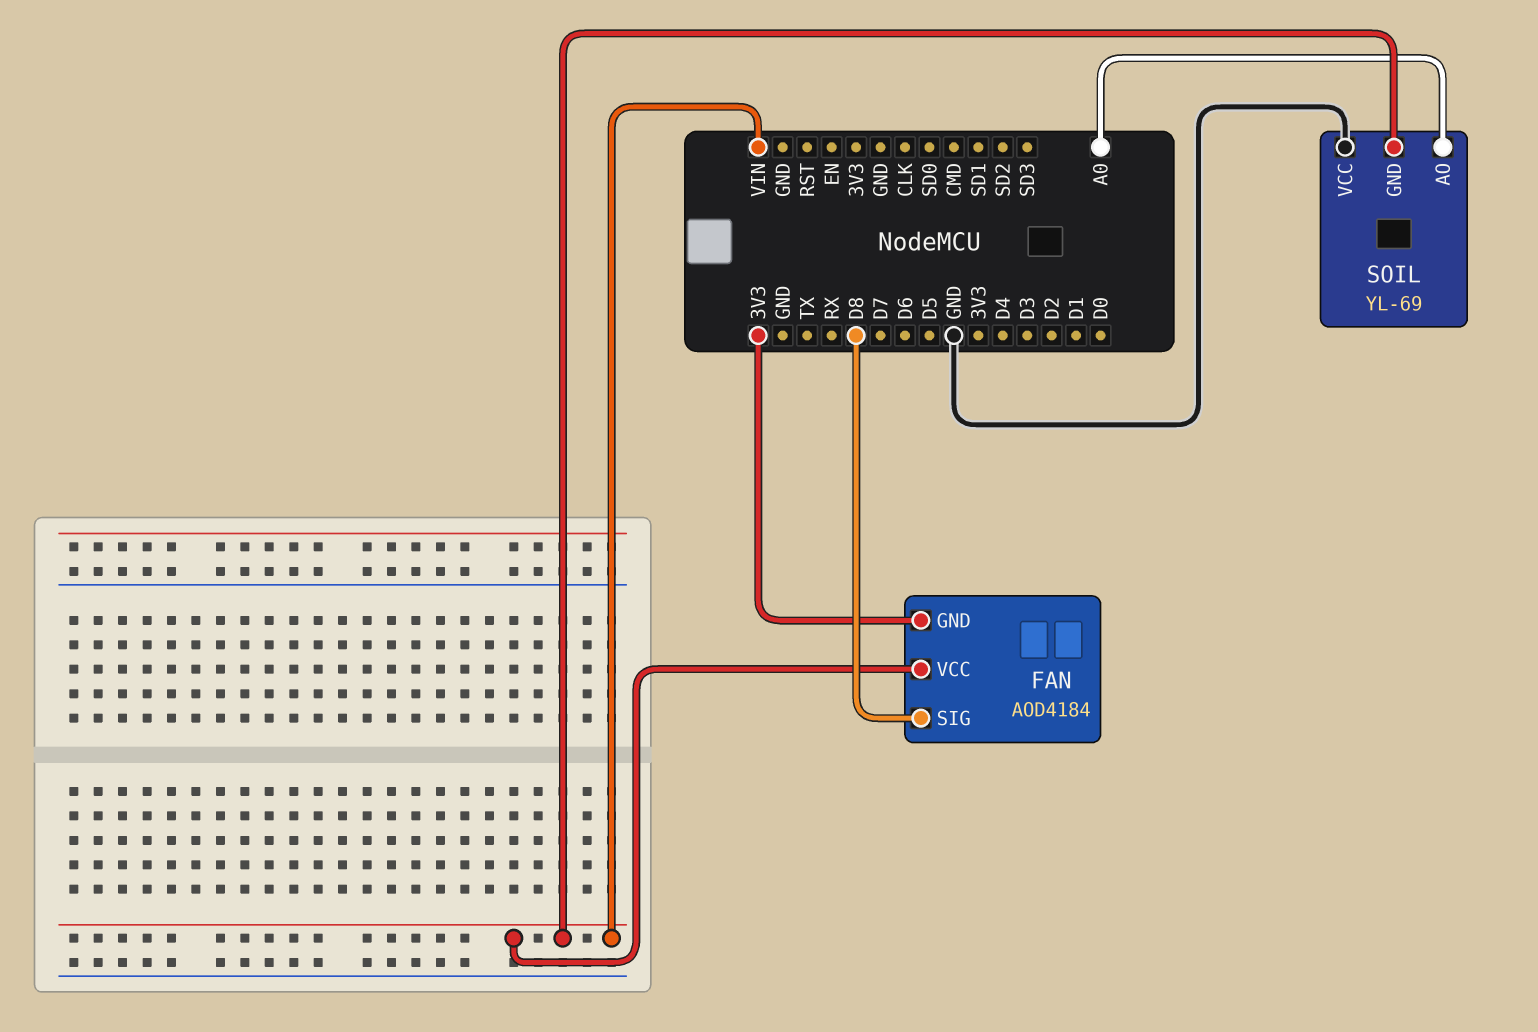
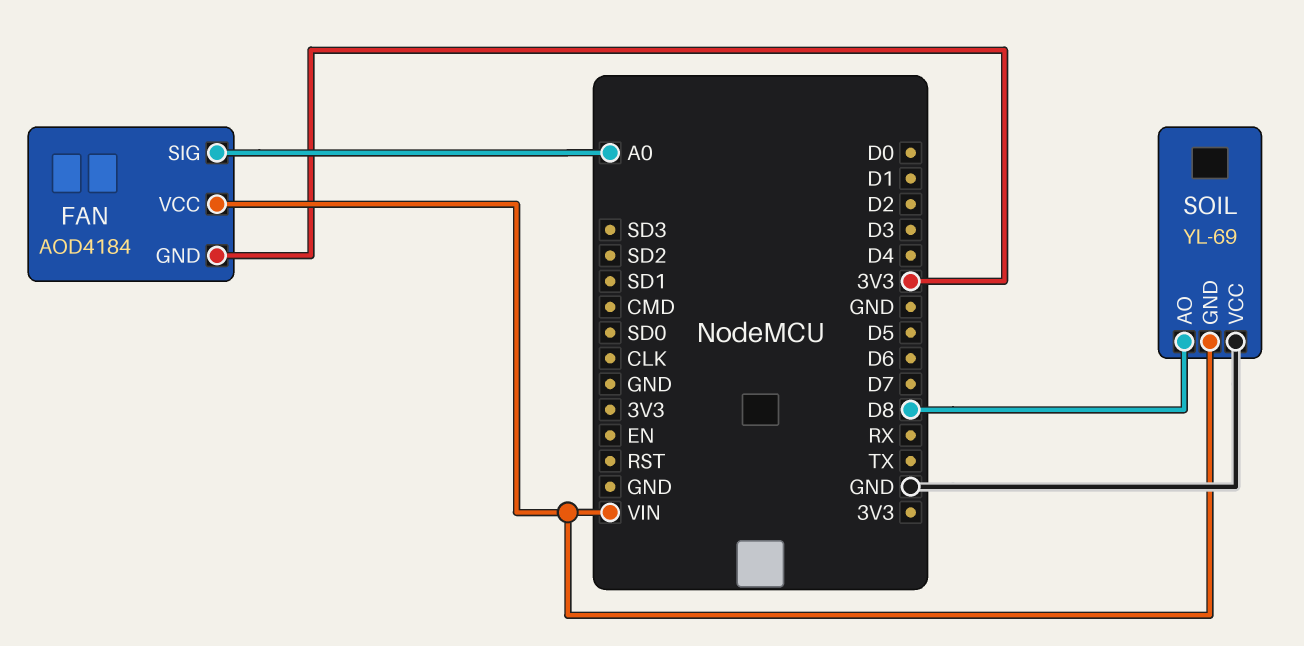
FAN pin SIG: D8 -> A0
SOIL pin AO: A0 -> D8

